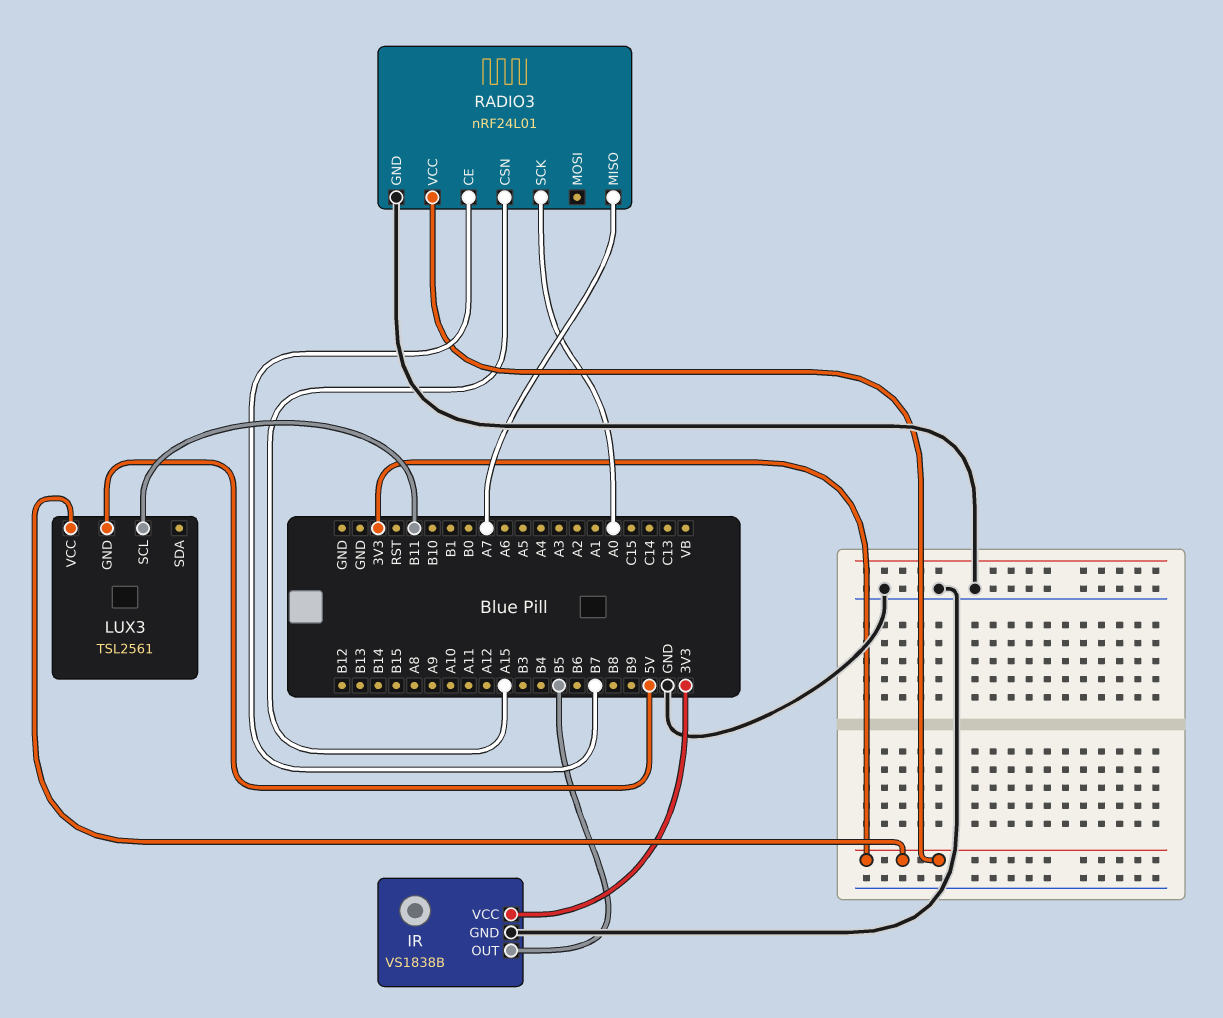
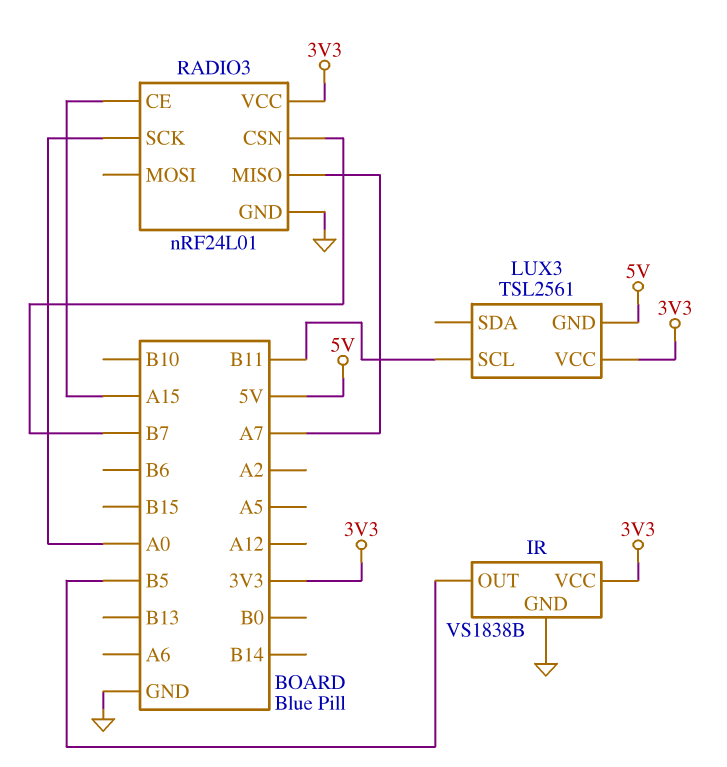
RADIO3 pin CE: B7 -> A15
RADIO3 pin CSN: A15 -> B7

